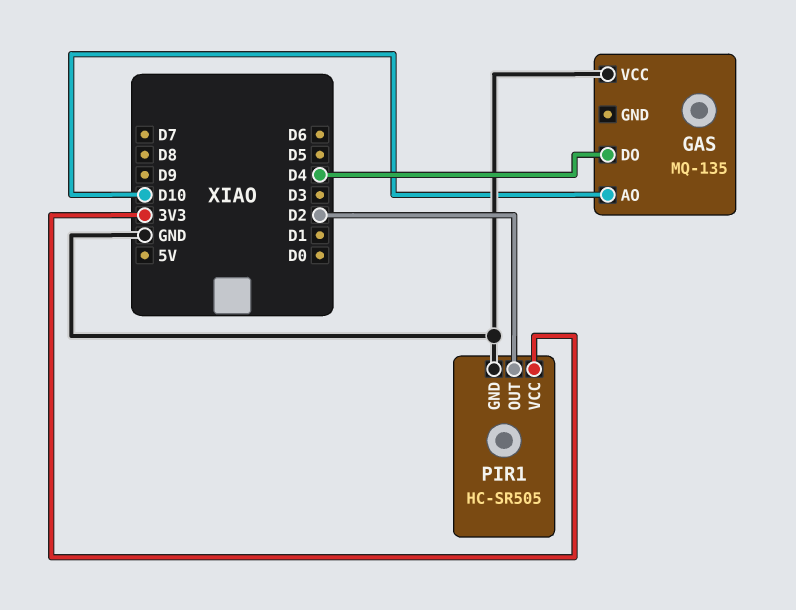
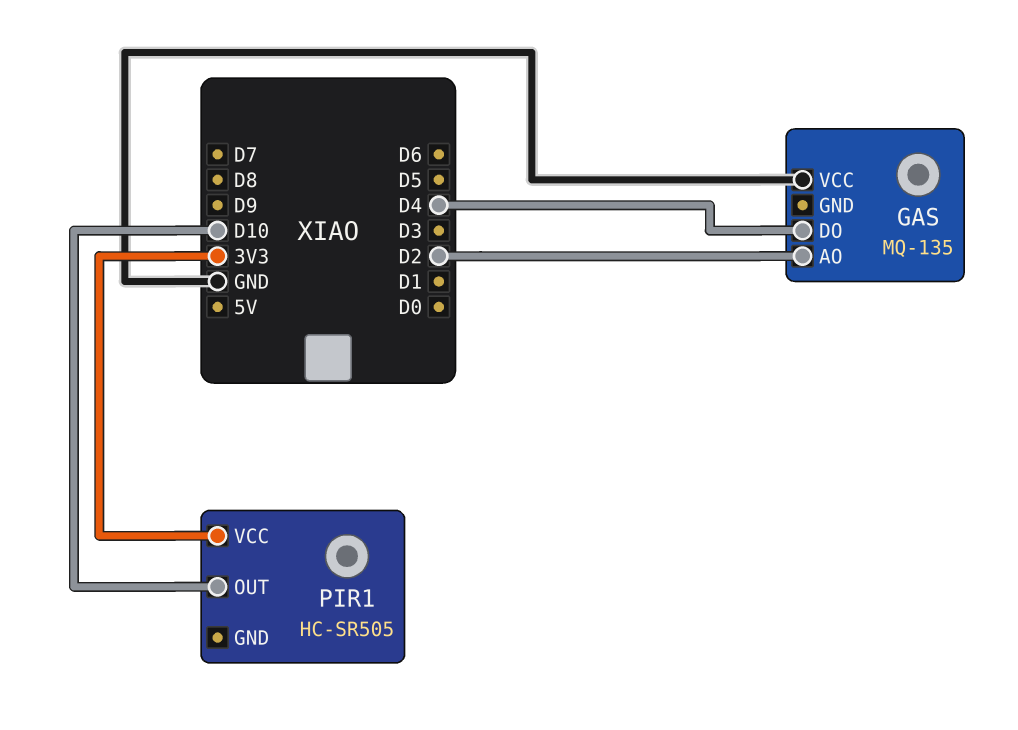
GAS pin AO: D10 -> D2
PIR1 pin GND: GND -> none
PIR1 pin OUT: D2 -> D10

